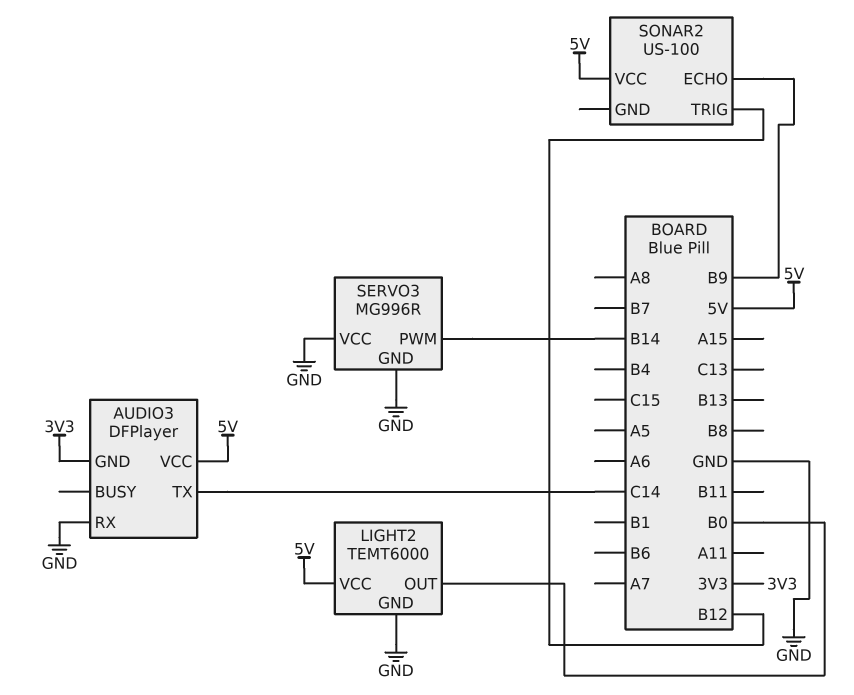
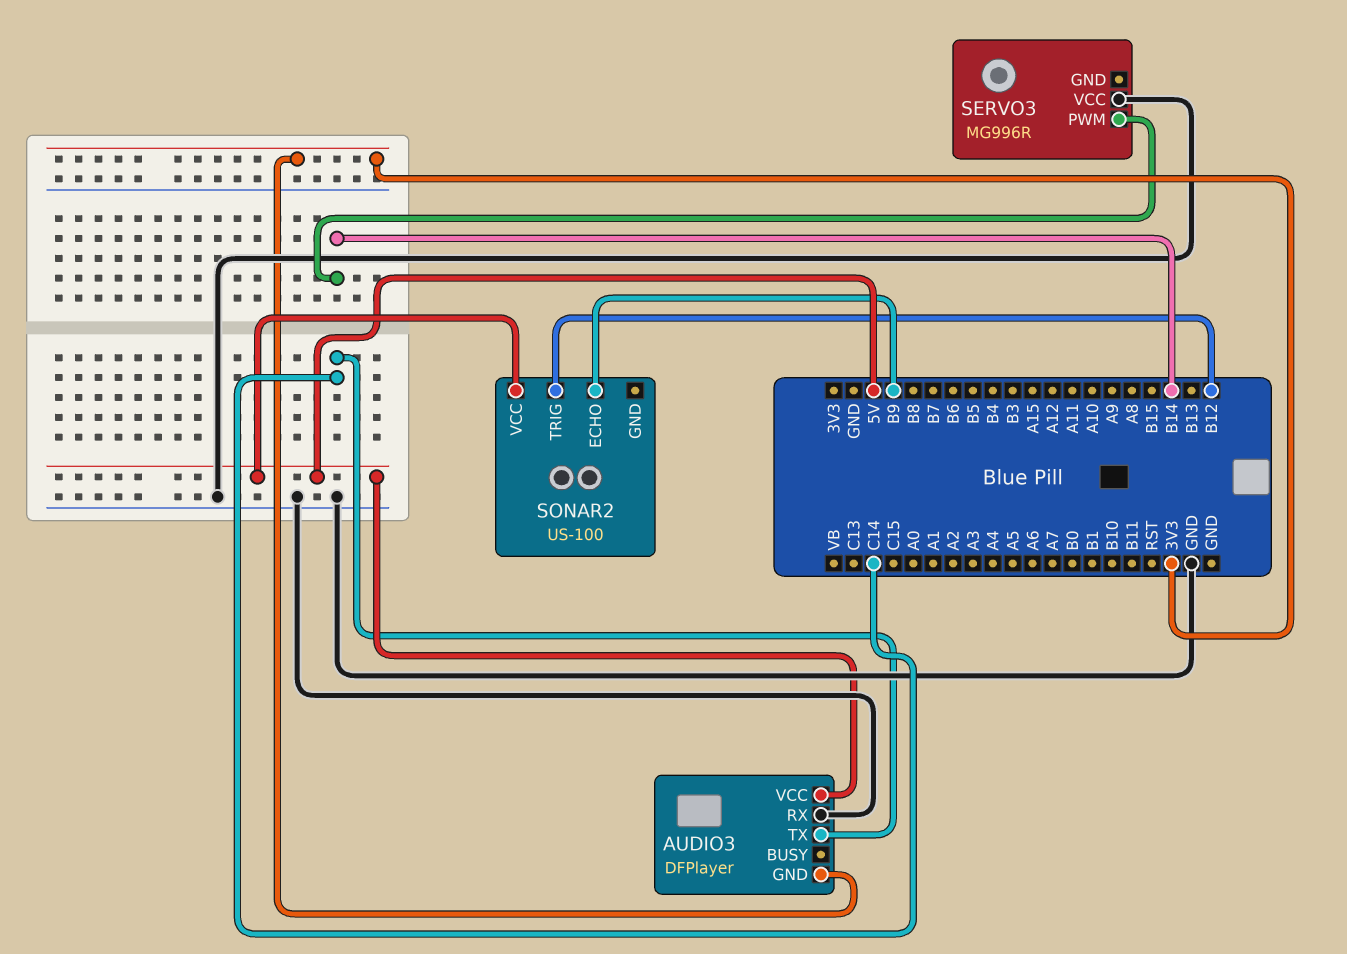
LIGHT2: TEMT6000 -> none
LIGHT2 pin GND: GND -> none
LIGHT2 pin OUT: B0 -> none
LIGHT2 pin VCC: 5V -> none
SERVO3 pin GND: GND -> none

